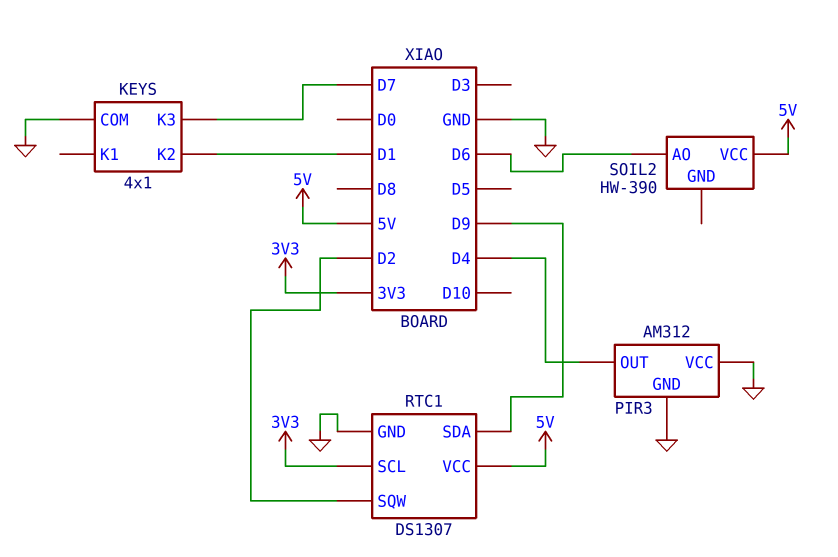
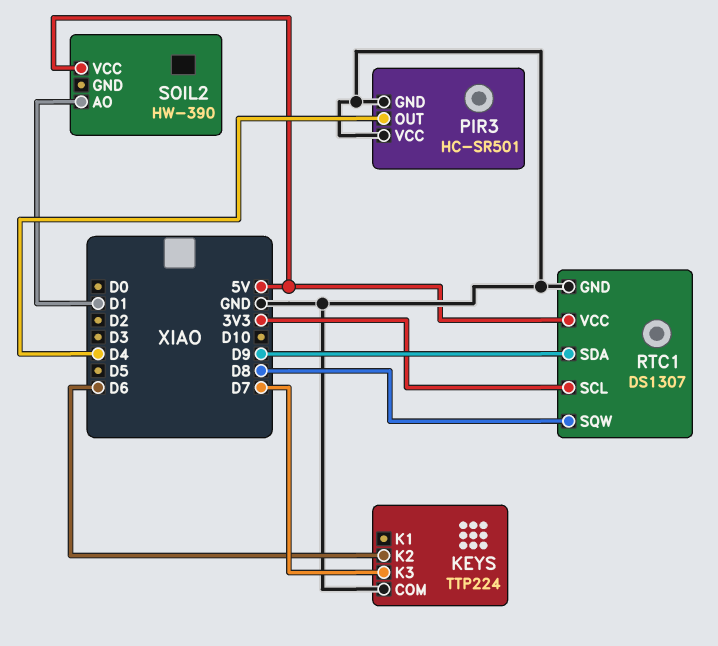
KEYS: 4x1 -> TTP224
KEYS pin K2: D1 -> D6
PIR3: AM312 -> HC-SR501
RTC1 pin SQW: D2 -> D8
SOIL2 pin AO: D6 -> D1

